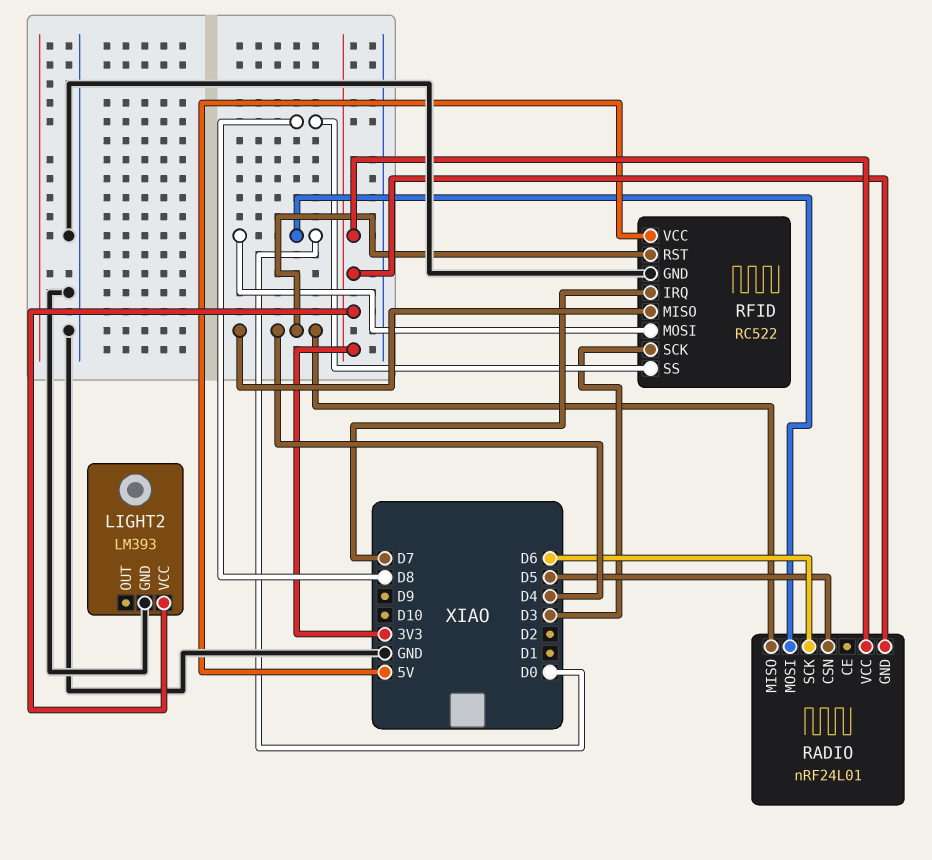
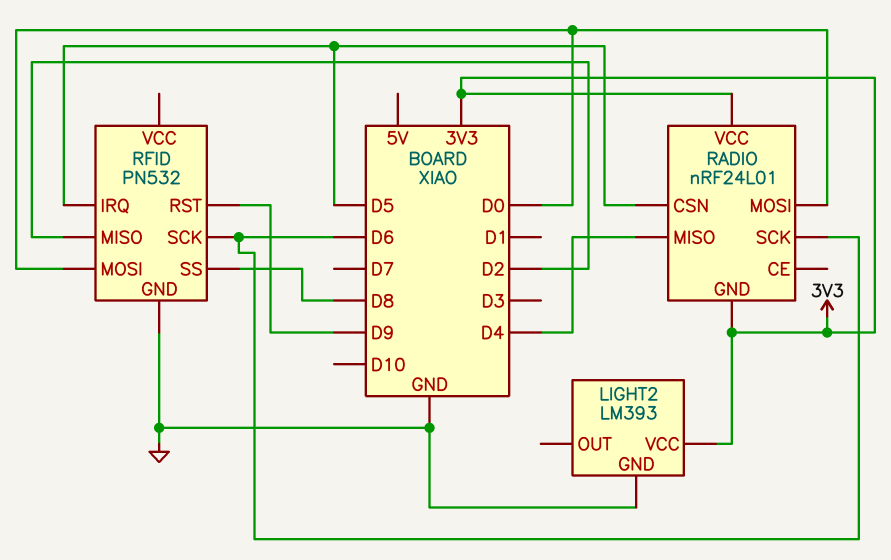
RFID: RC522 -> PN532
RFID pin IRQ: D7 -> D5
RFID pin MISO: D4 -> D2
RFID pin RST: D4 -> D9
RFID pin SCK: D3 -> D6
RFID pin VCC: 5V -> none

